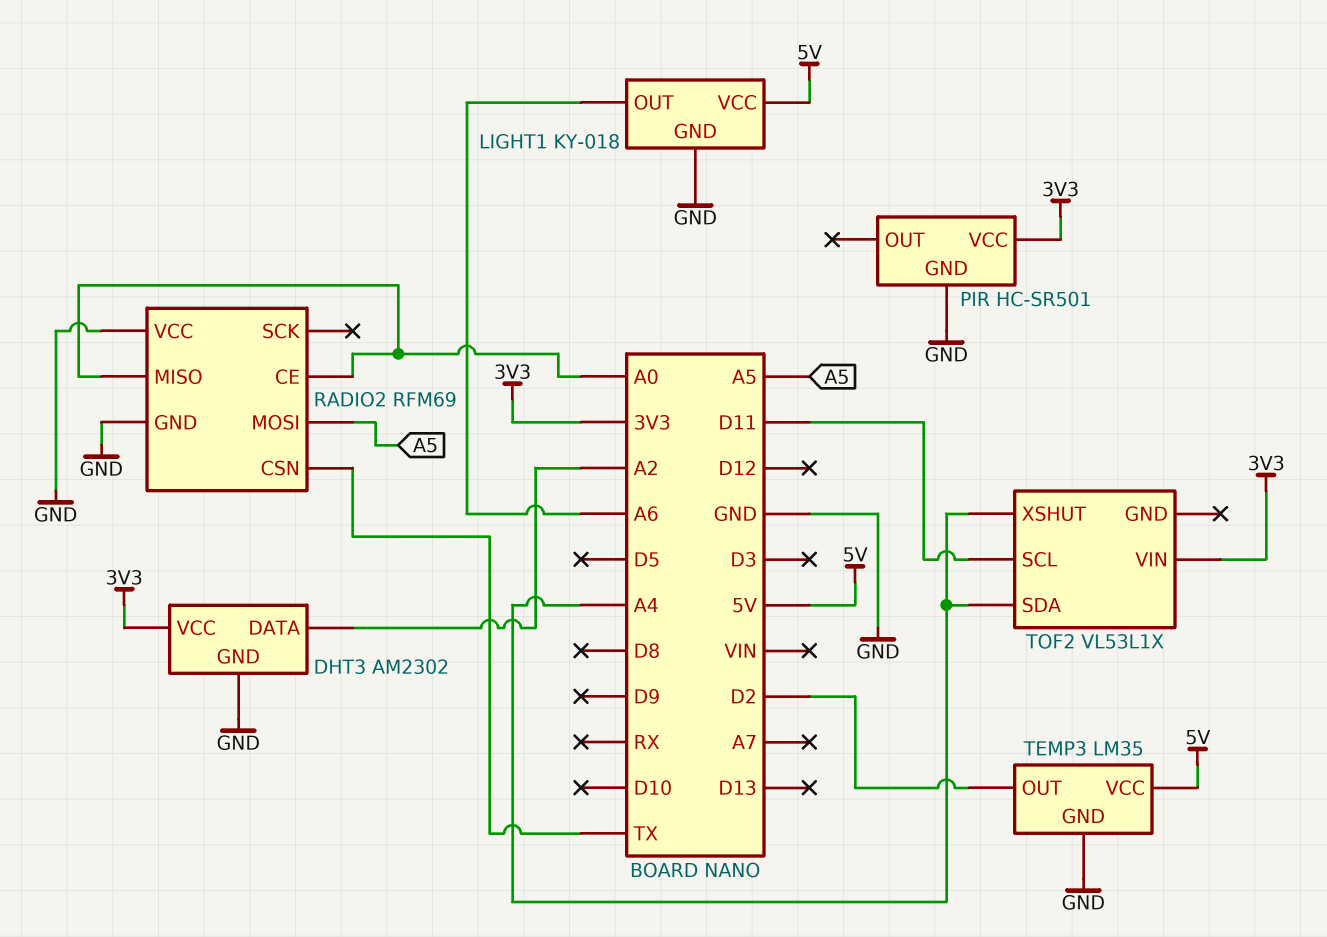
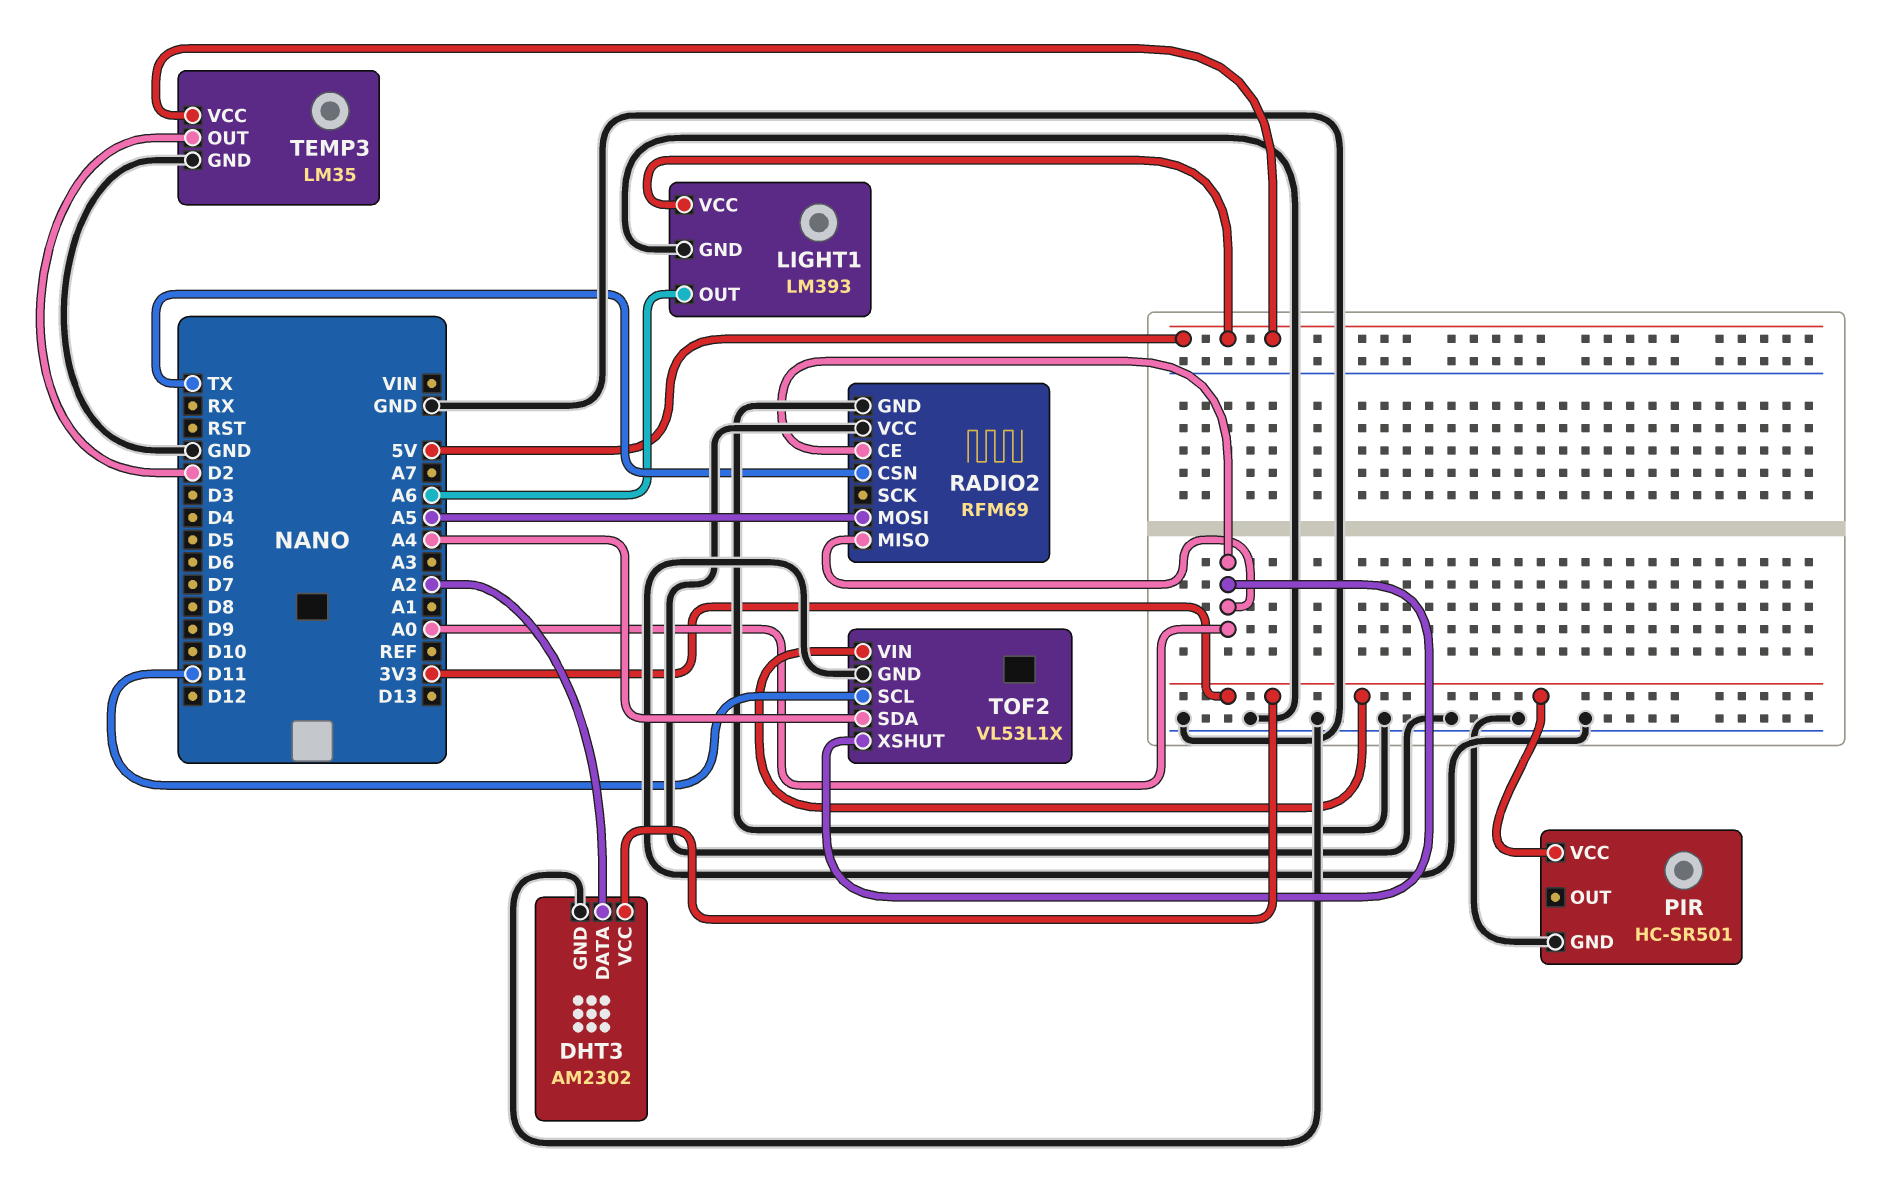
LIGHT1: KY-018 -> LM393
TOF2 pin GND: none -> GND
TOF2 pin XSHUT: A4 -> A0

